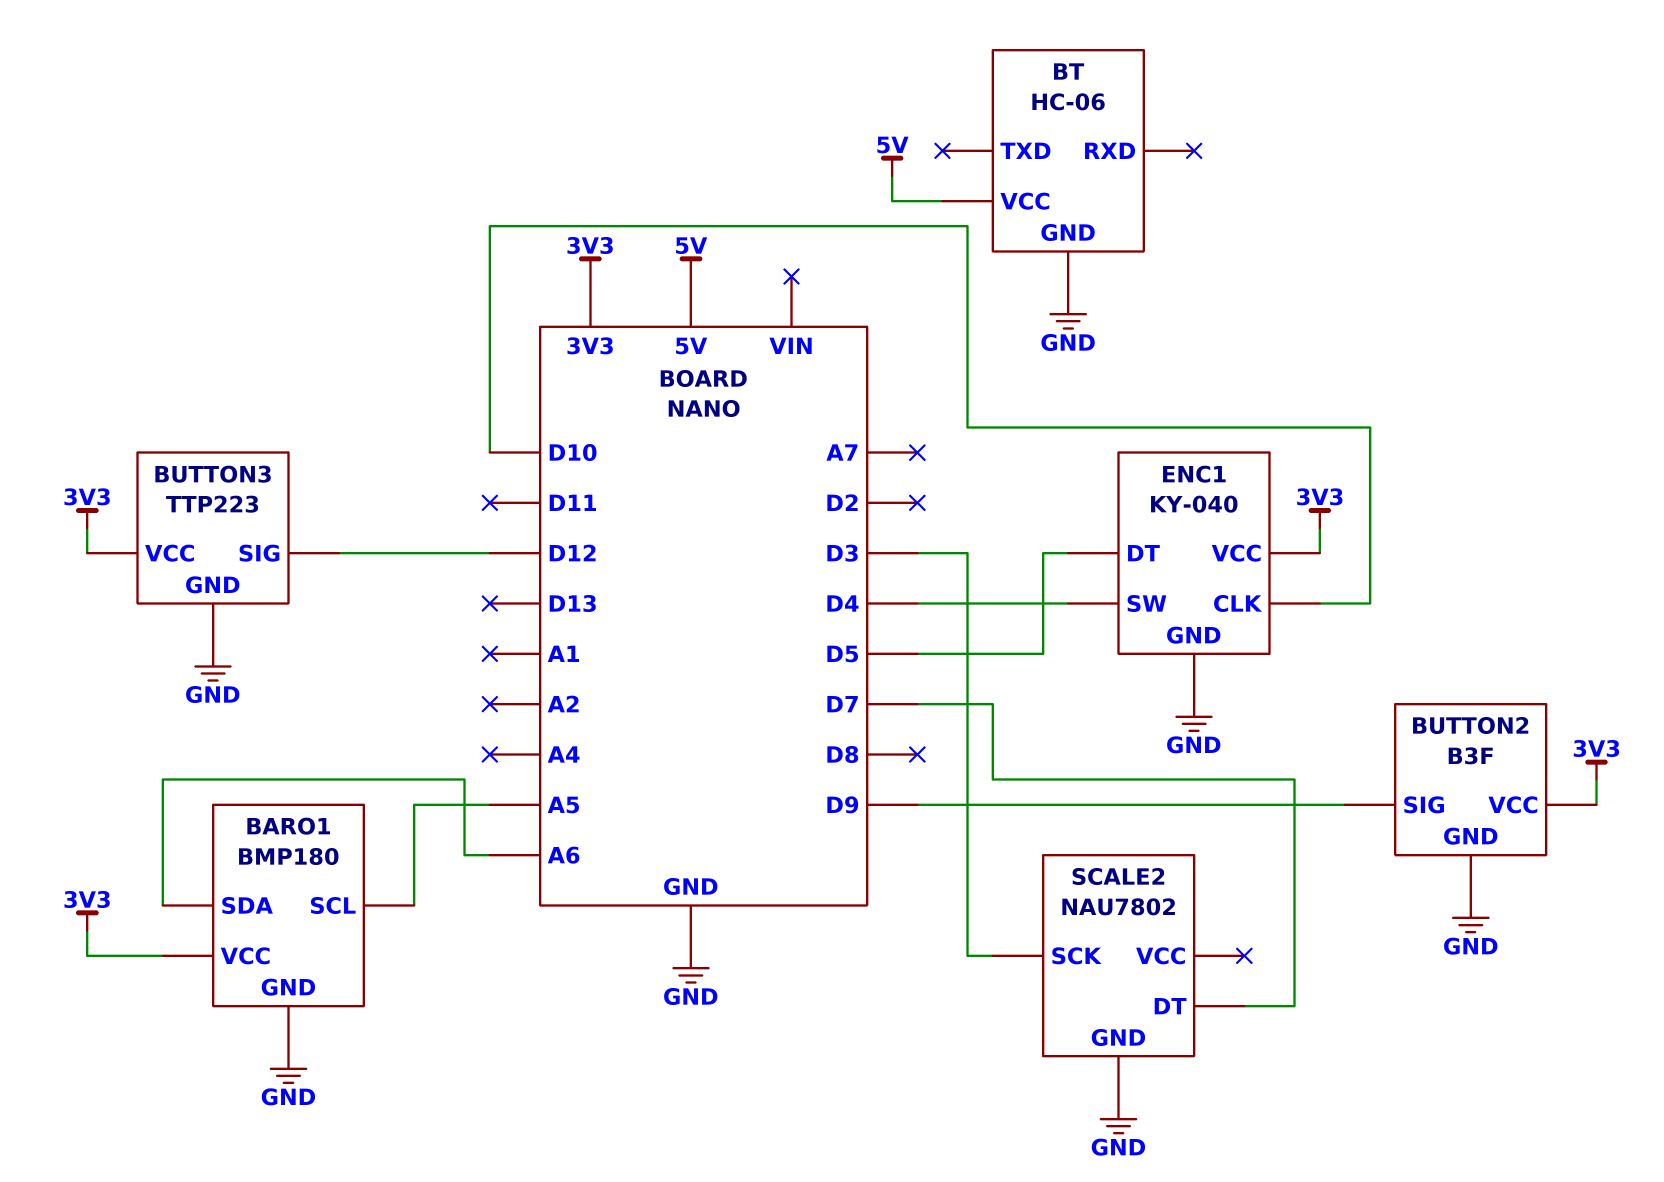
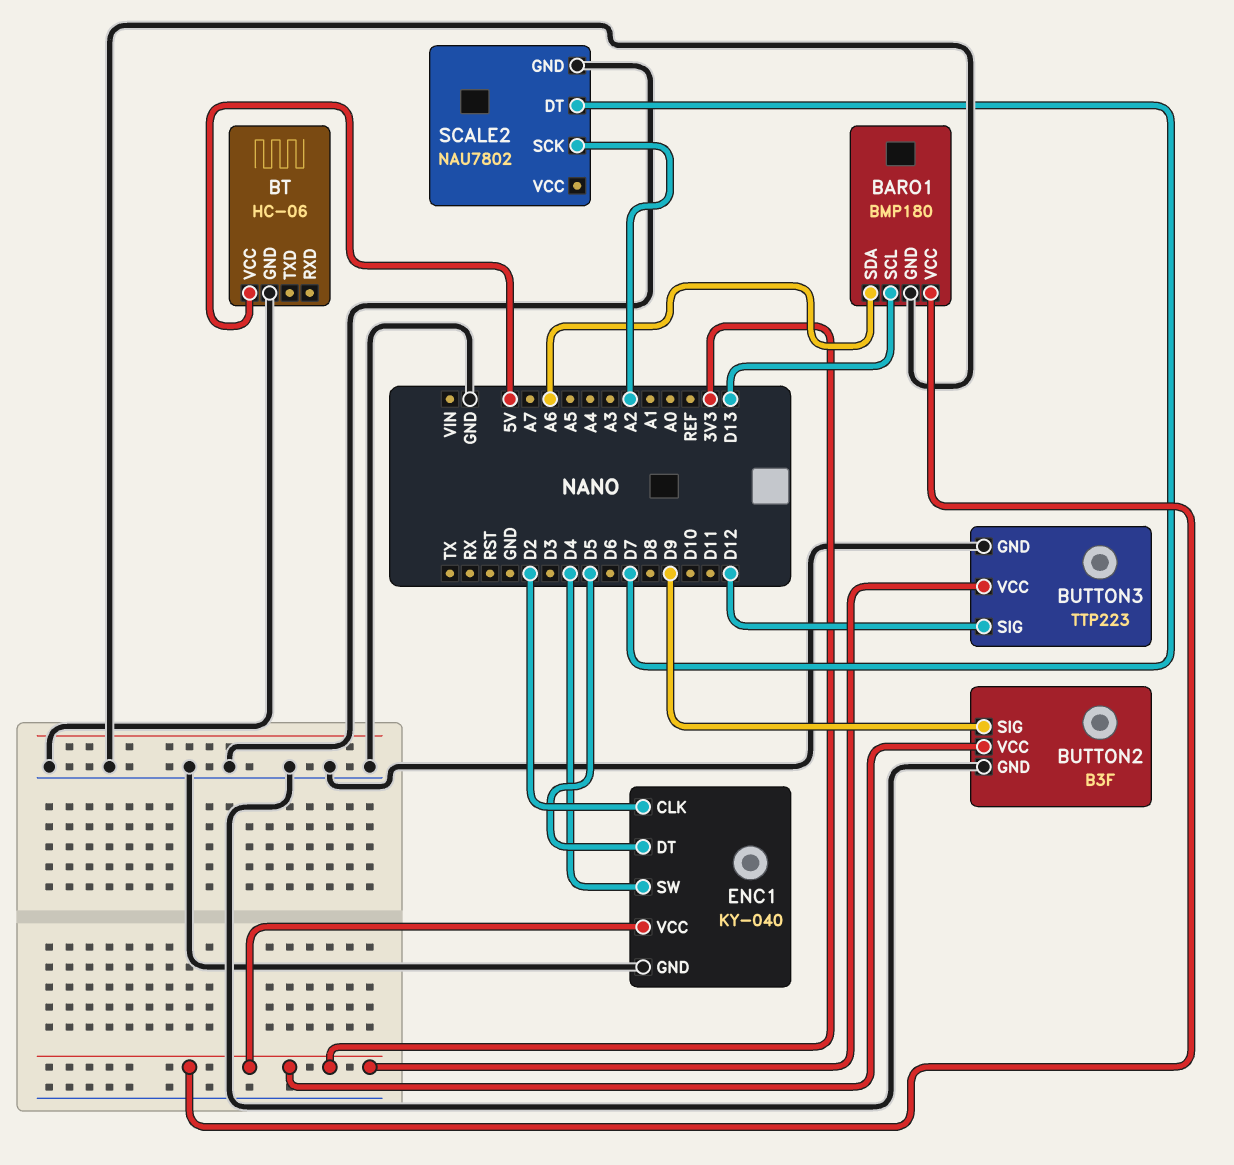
BARO1 pin SCL: A5 -> D13
ENC1 pin CLK: D10 -> D2
SCALE2 pin SCK: D3 -> A2

